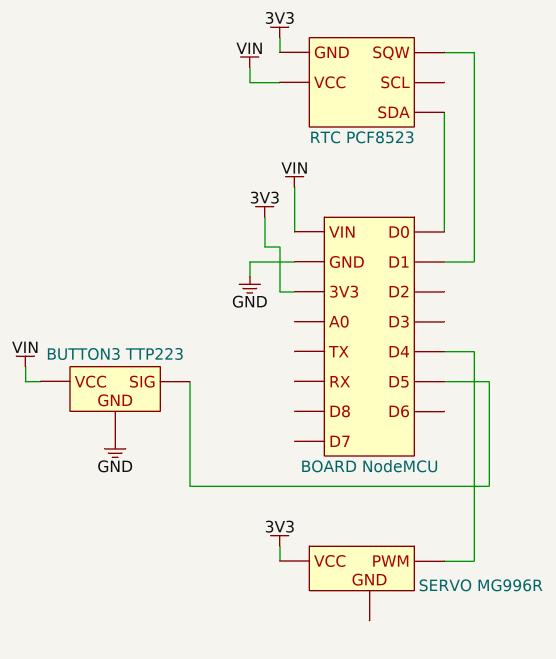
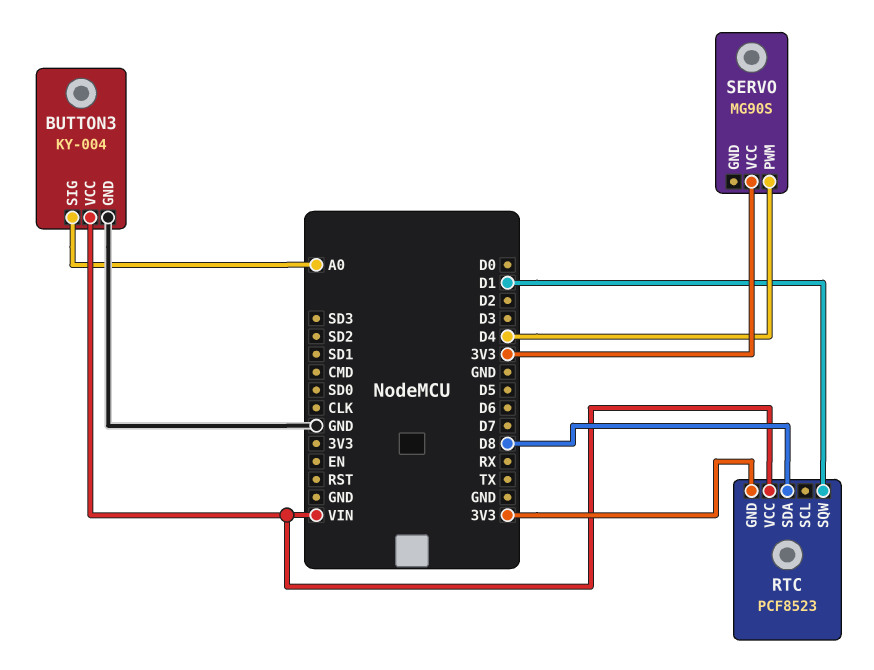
BUTTON3: TTP223 -> KY-004
BUTTON3 pin SIG: D5 -> A0
RTC pin SDA: D0 -> D8
SERVO: MG996R -> MG90S

